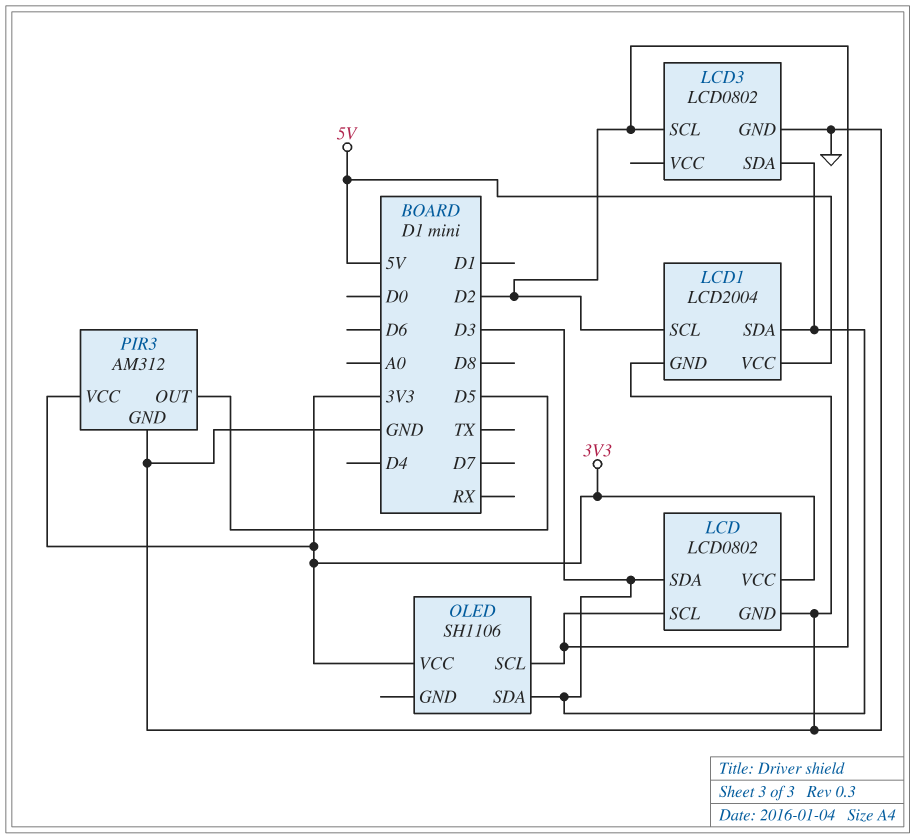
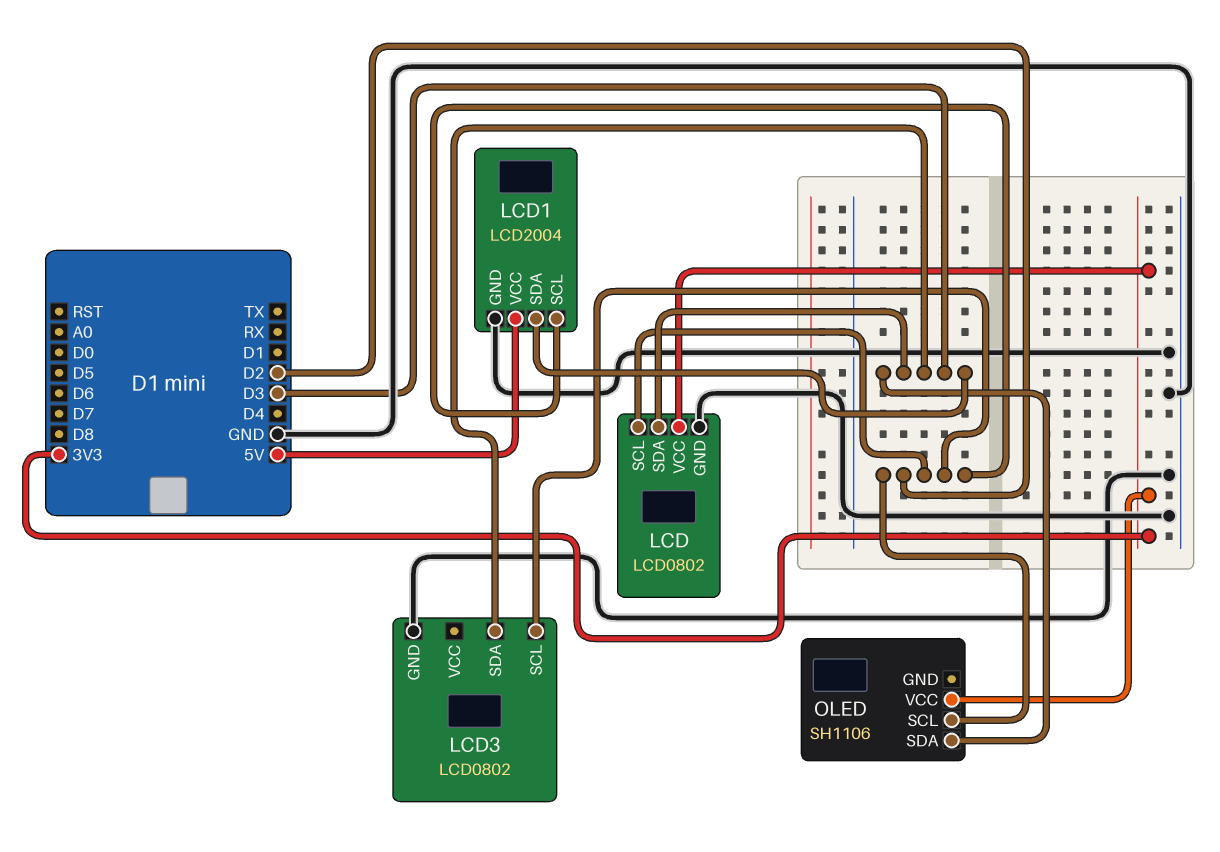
PIR3: AM312 -> none
PIR3 pin GND: GND -> none
PIR3 pin OUT: D5 -> none
PIR3 pin VCC: 3V3 -> none

